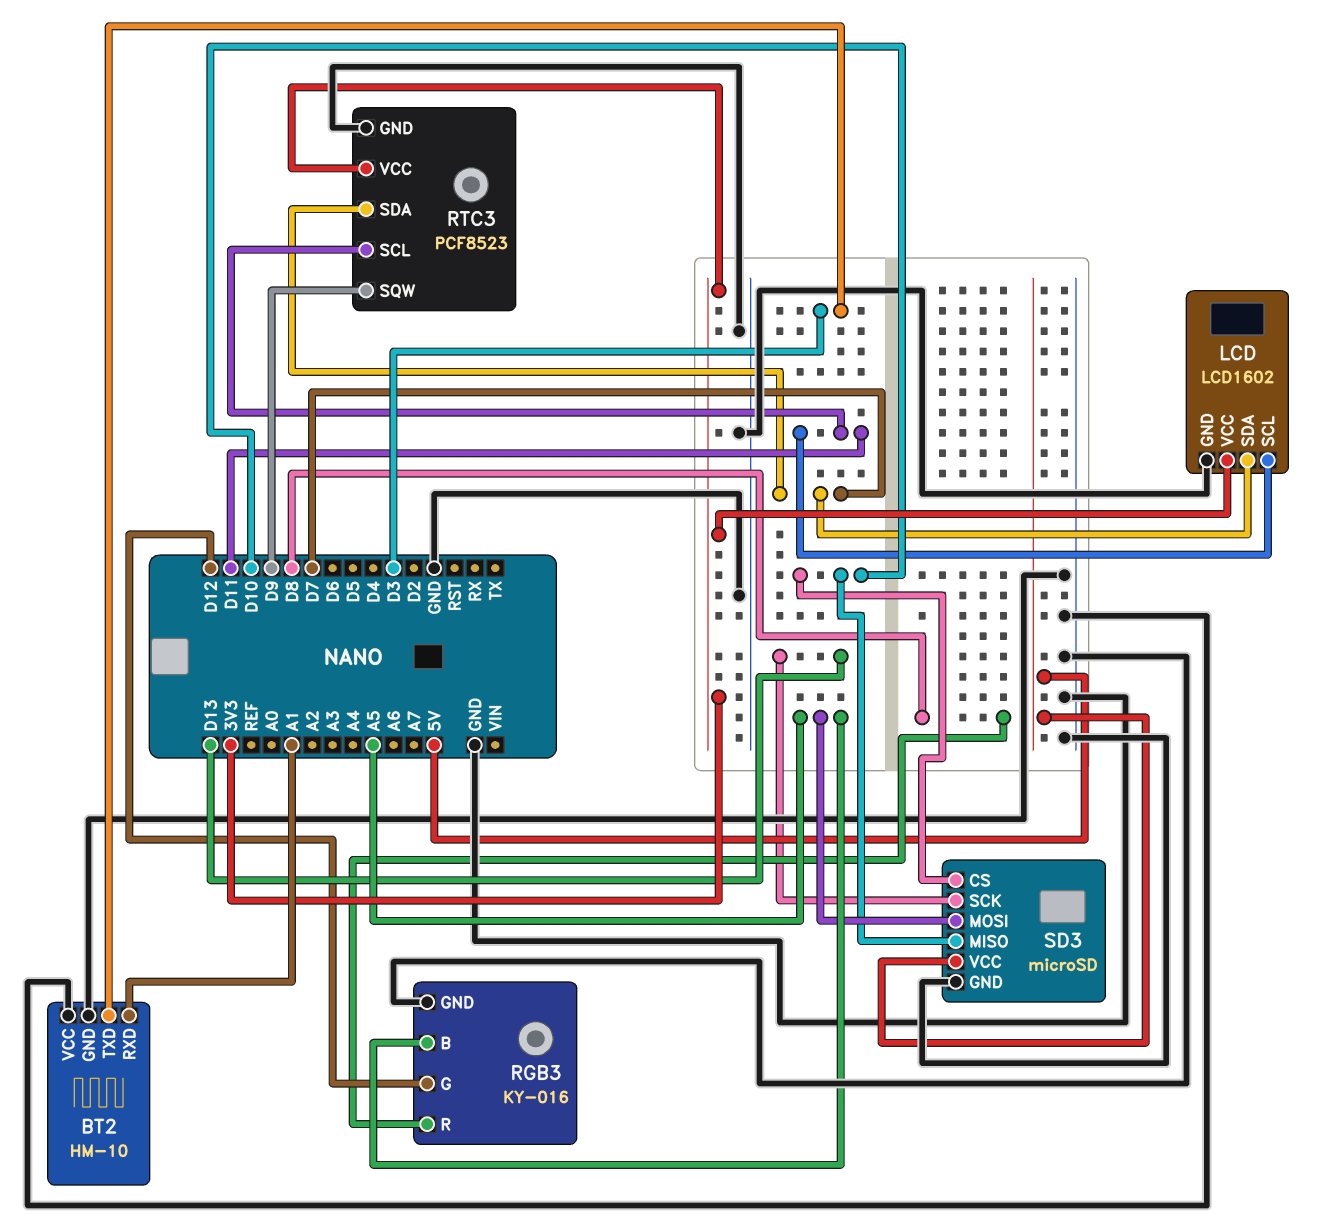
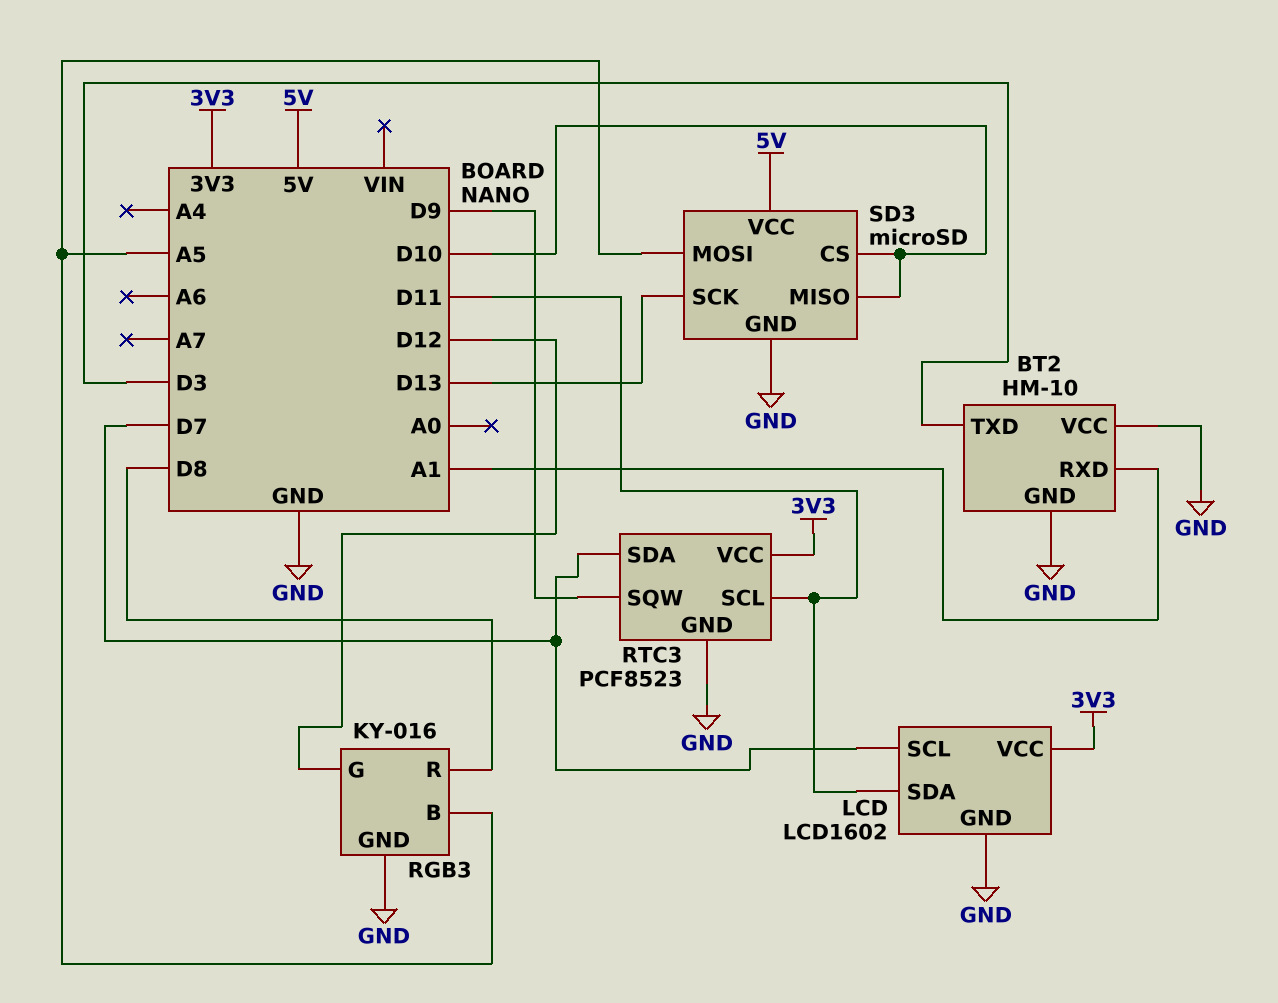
LCD pin SCL: D11 -> D7
LCD pin SDA: D7 -> D11

